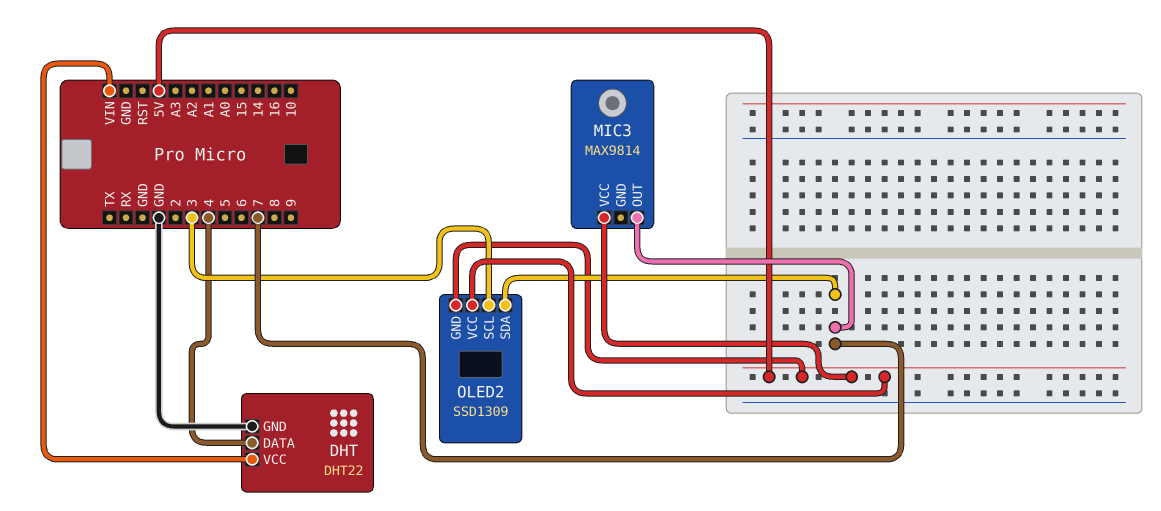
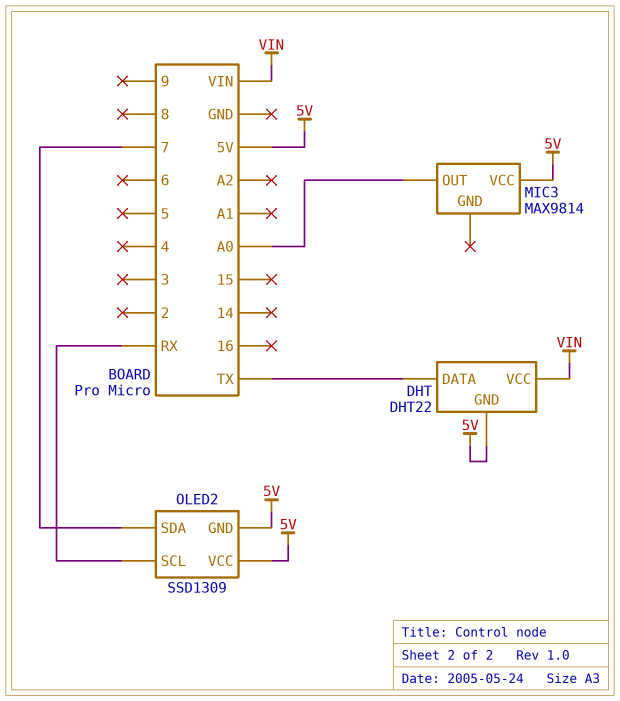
DHT pin DATA: 4 -> TX
DHT pin GND: GND -> 5V
MIC3 pin OUT: 7 -> A0
OLED2 pin SCL: 3 -> RX

